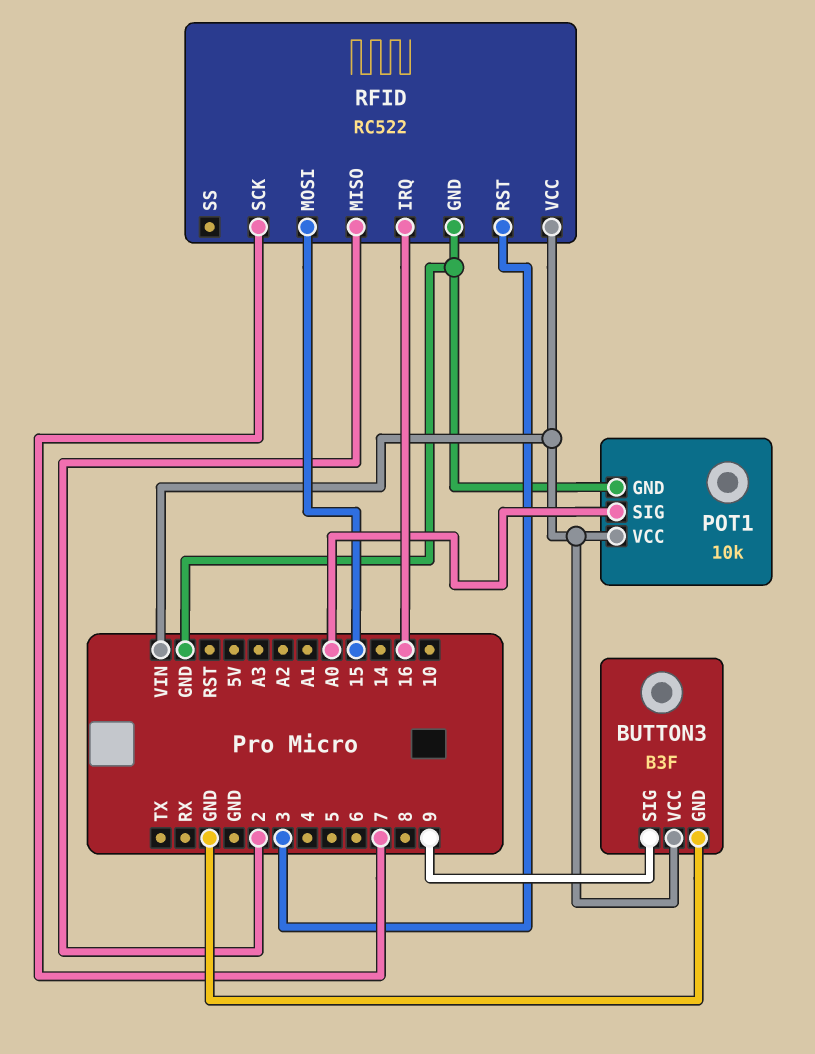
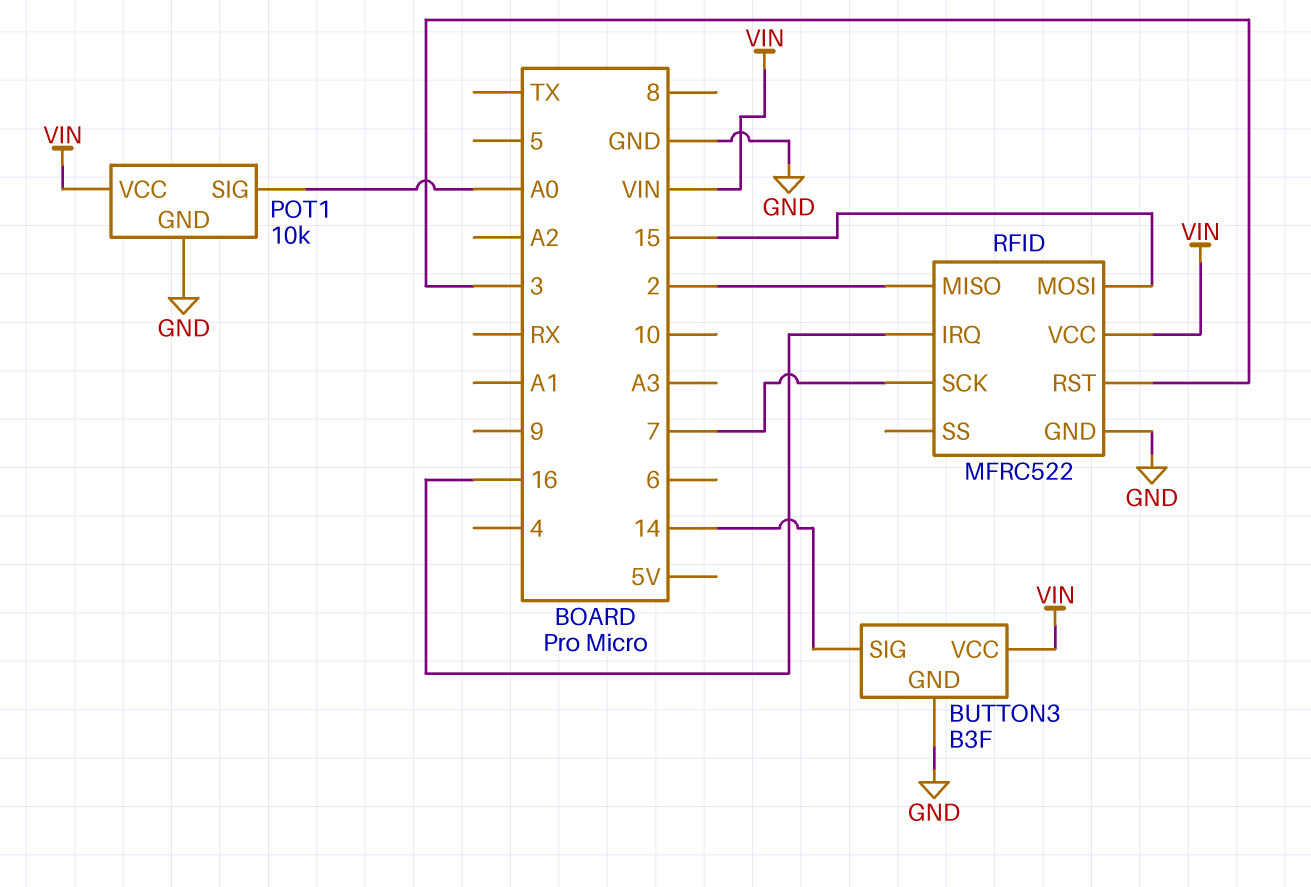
BUTTON3 pin SIG: 9 -> 14
RFID: RC522 -> MFRC522

